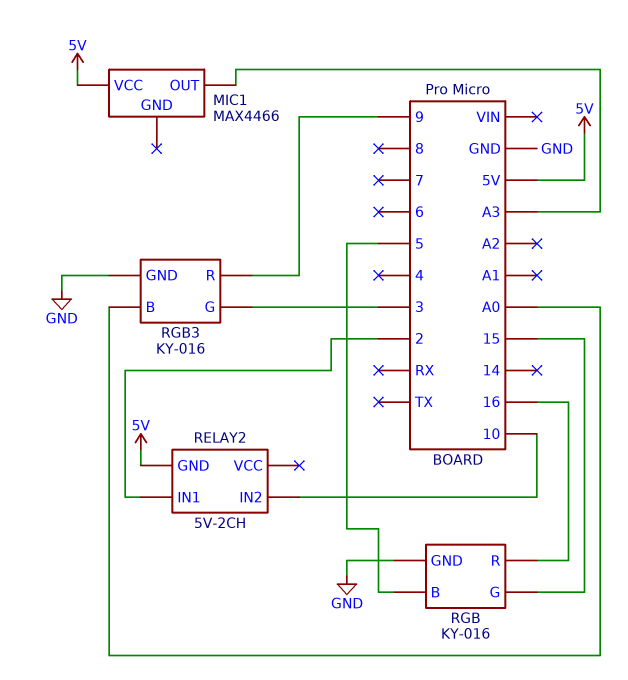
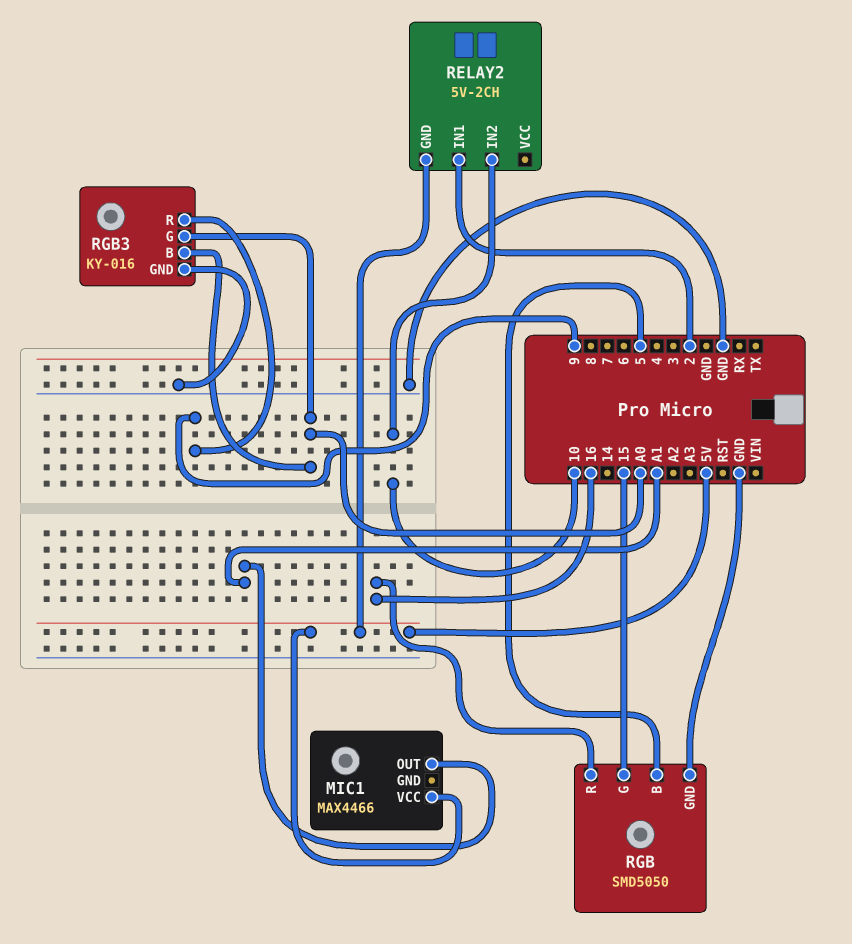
MIC1 pin OUT: A3 -> A1
RGB: KY-016 -> SMD5050
RGB3 pin G: 3 -> A0

